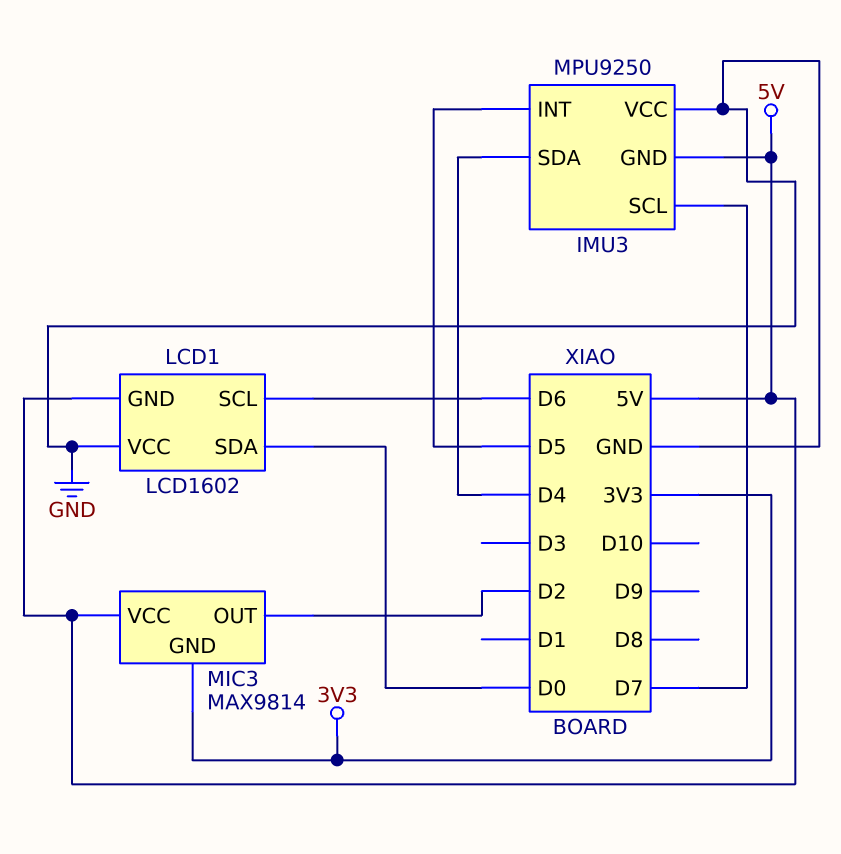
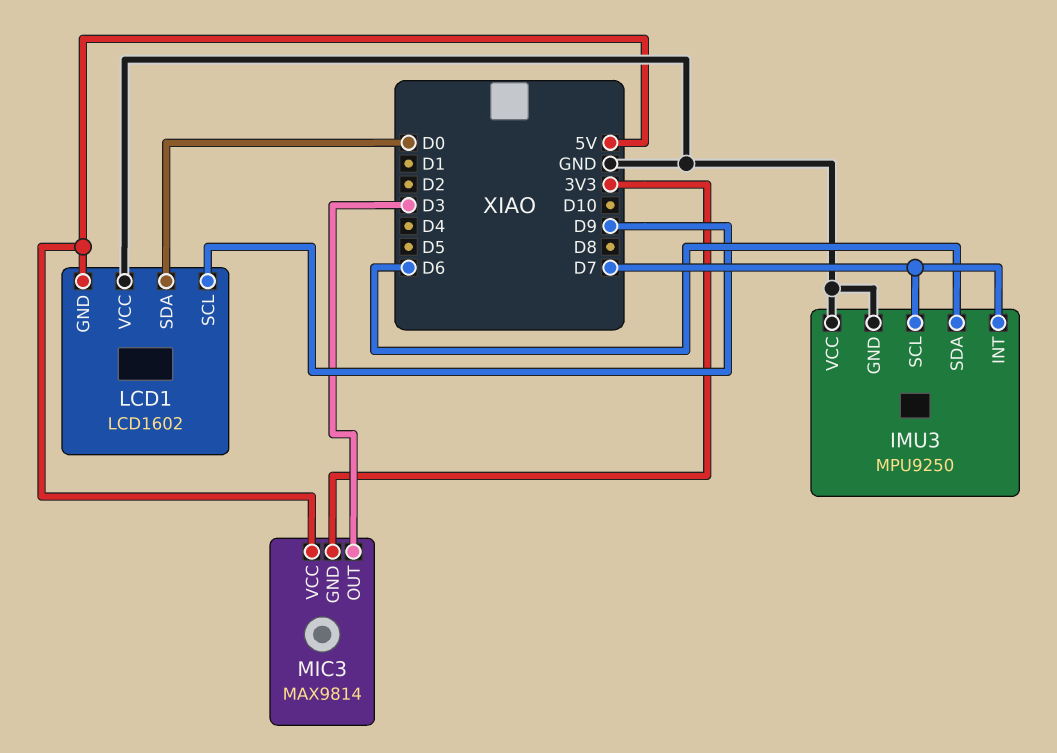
IMU3 pin GND: 5V -> GND
IMU3 pin INT: D5 -> D7
IMU3 pin SDA: D4 -> D6
LCD1 pin SCL: D6 -> D9
MIC3 pin OUT: D2 -> D3

